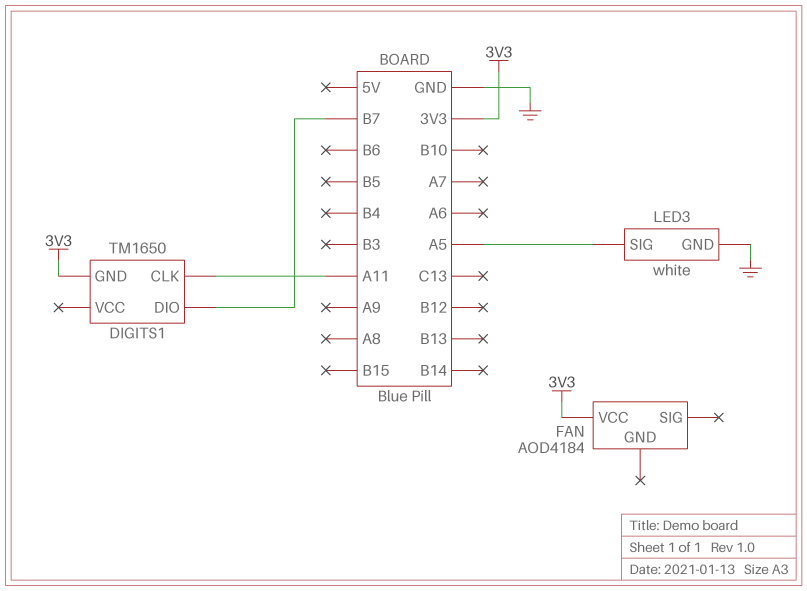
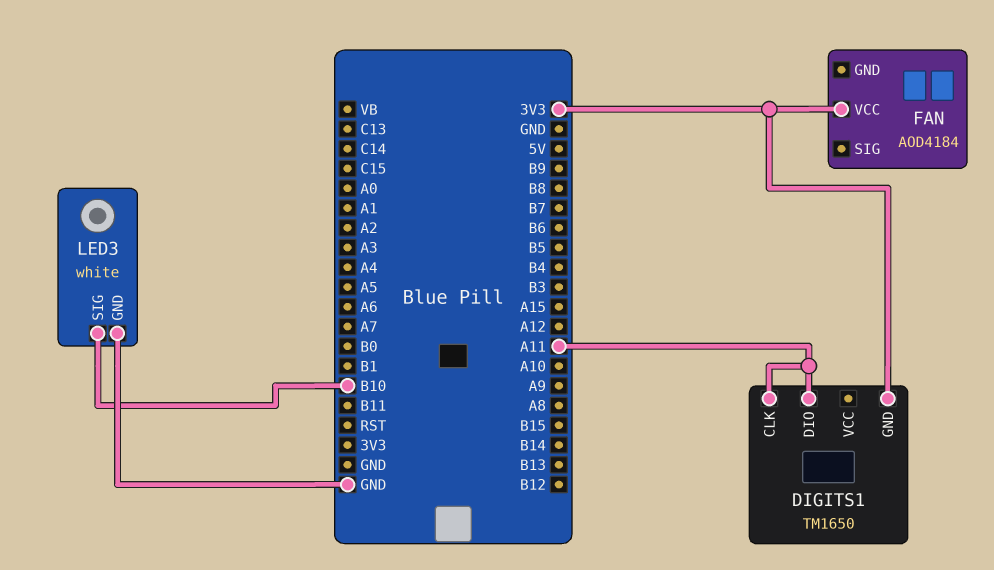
DIGITS1 pin DIO: B7 -> A11
LED3 pin SIG: A5 -> B10

